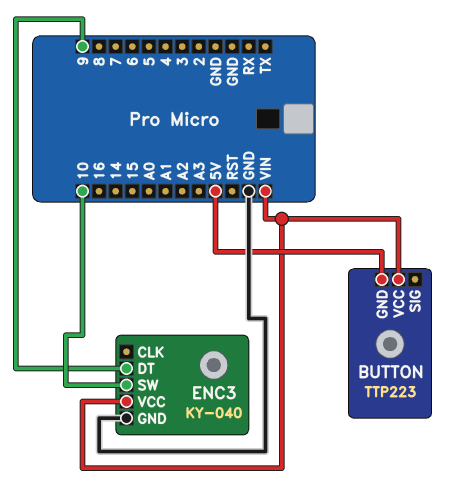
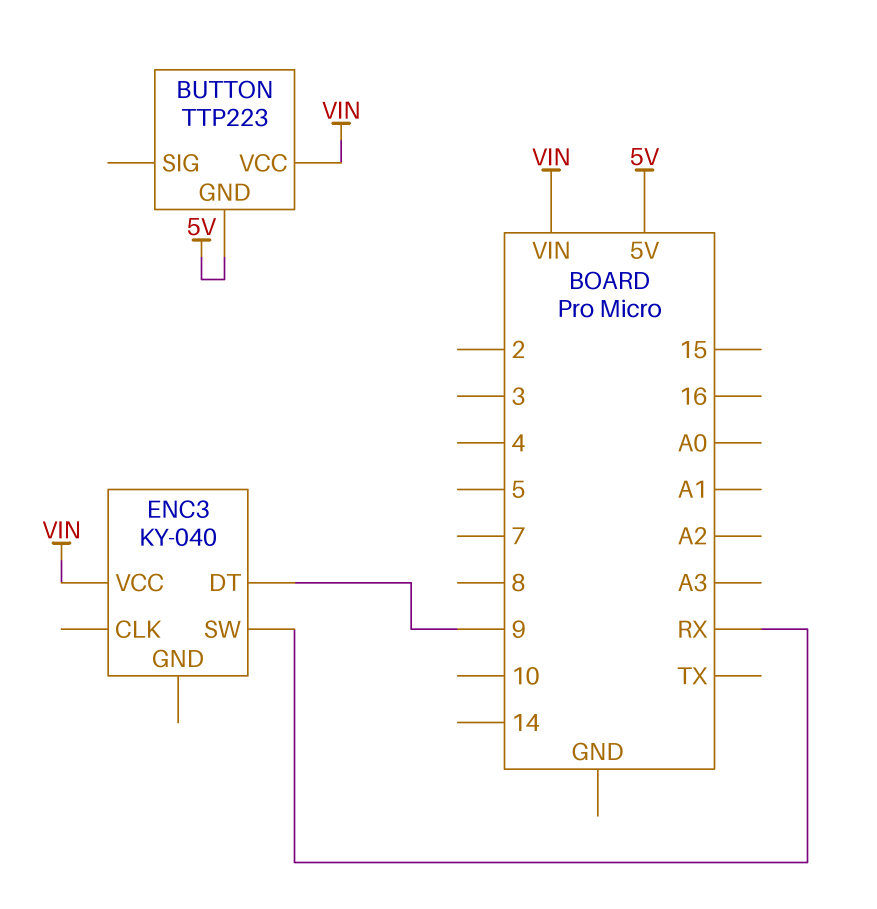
ENC3 pin GND: GND -> none
ENC3 pin SW: 10 -> RX

